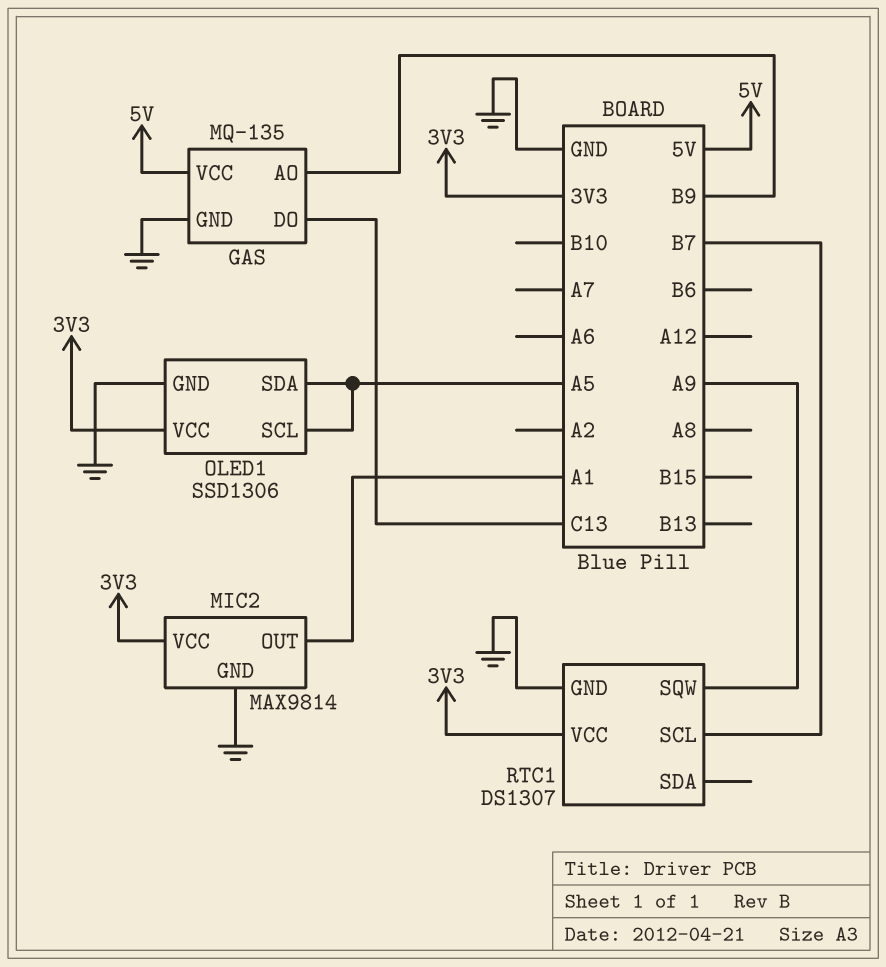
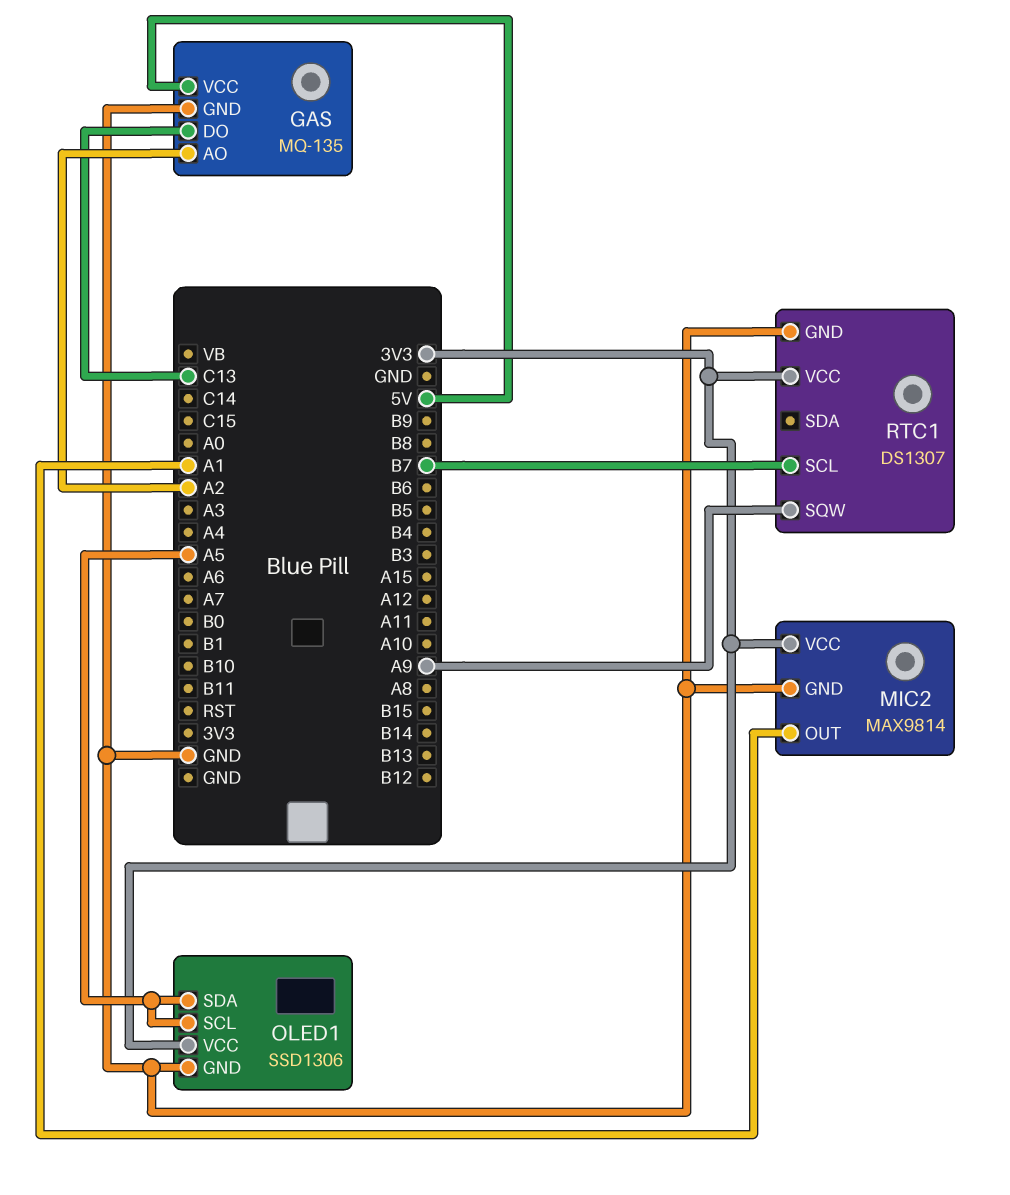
GAS pin AO: B9 -> A2

